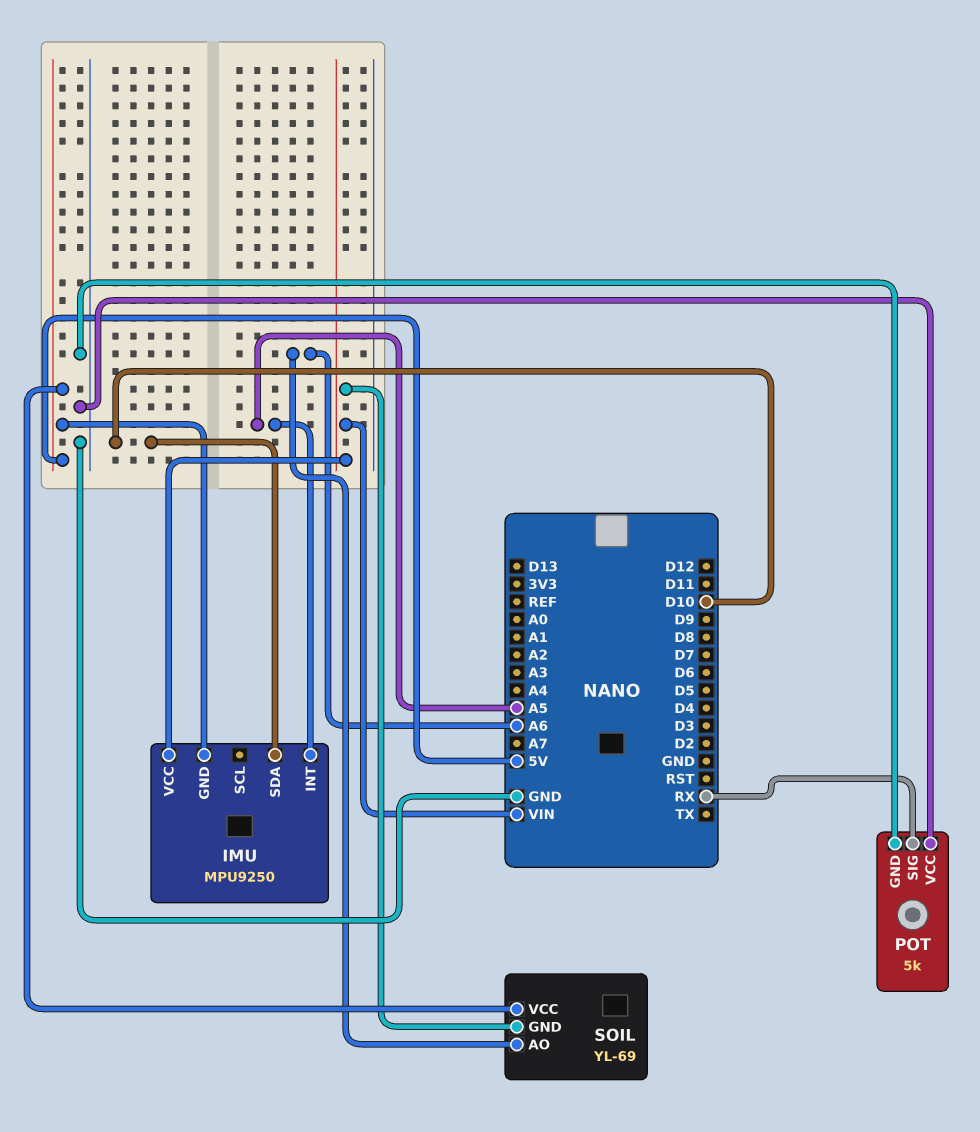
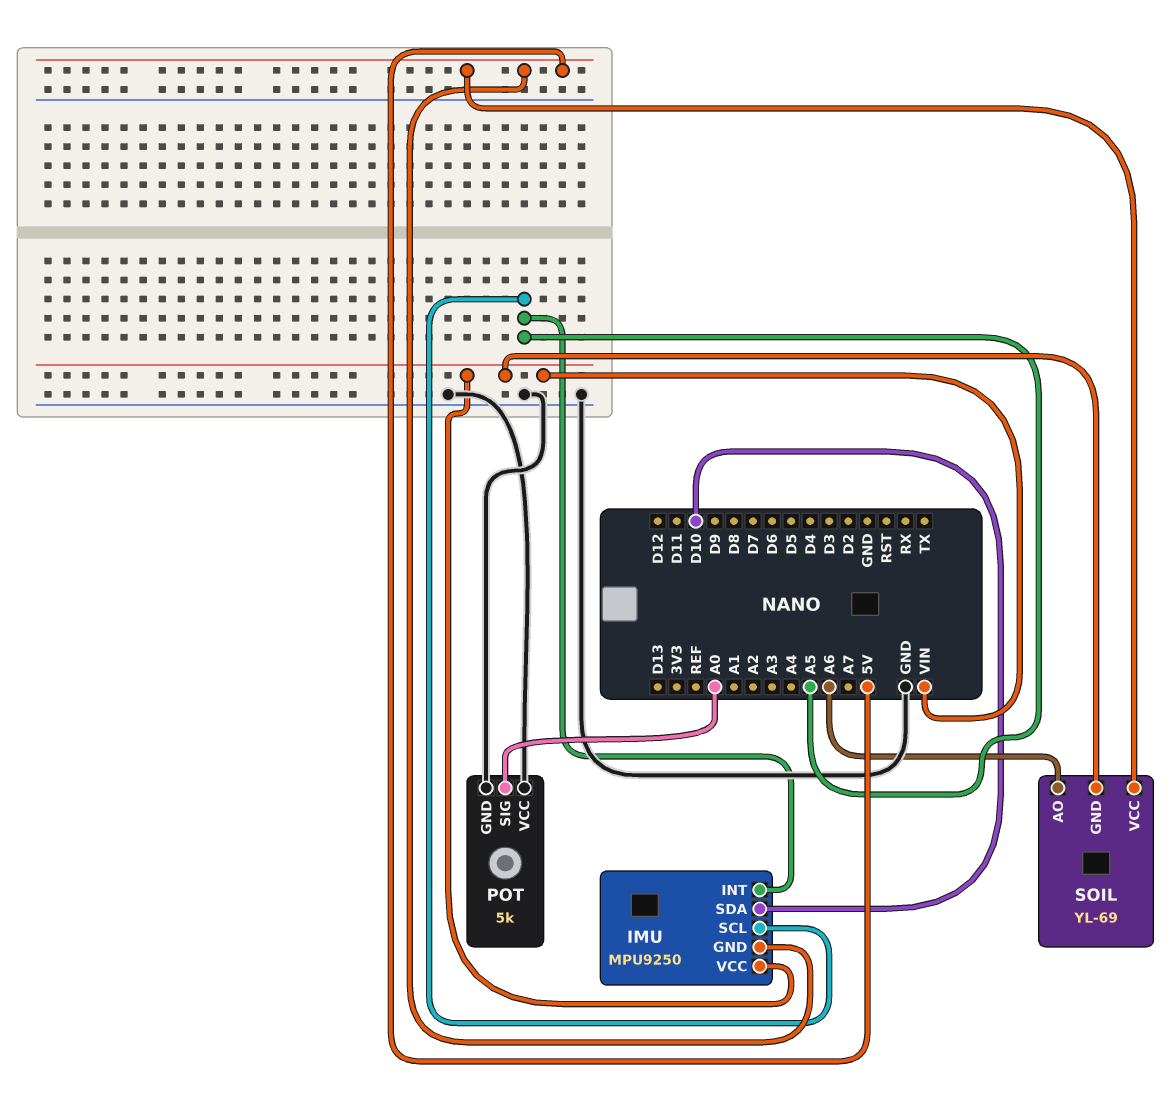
IMU pin SCL: none -> A5
POT pin SIG: RX -> A0

